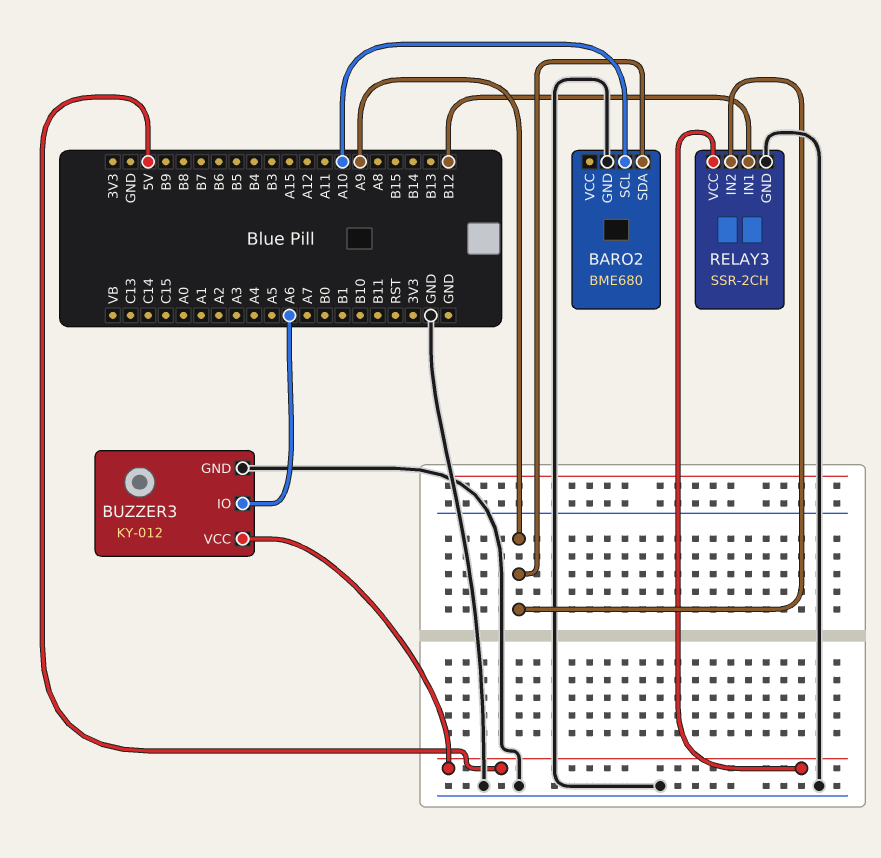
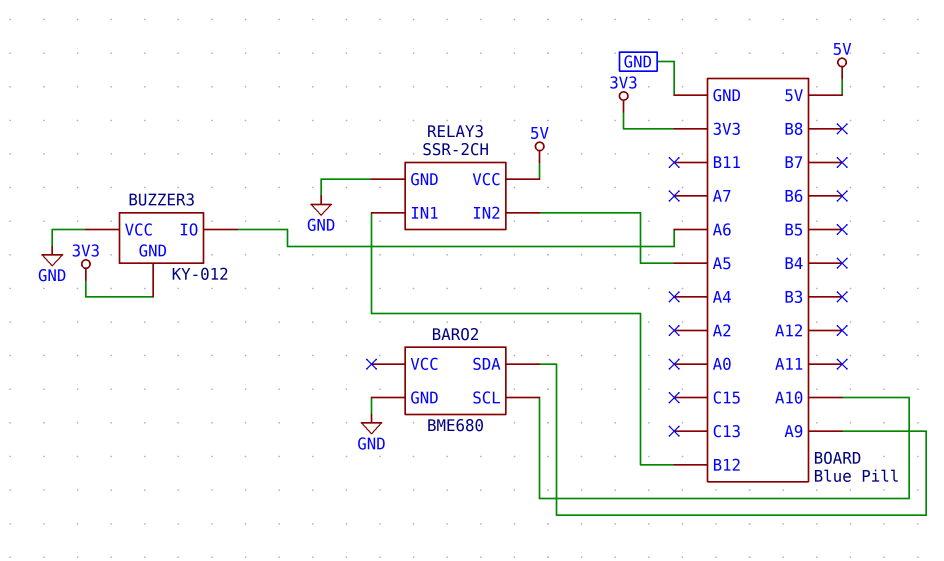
BUZZER3 pin GND: GND -> 3V3
BUZZER3 pin VCC: 5V -> GND
RELAY3 pin IN2: A9 -> A5

